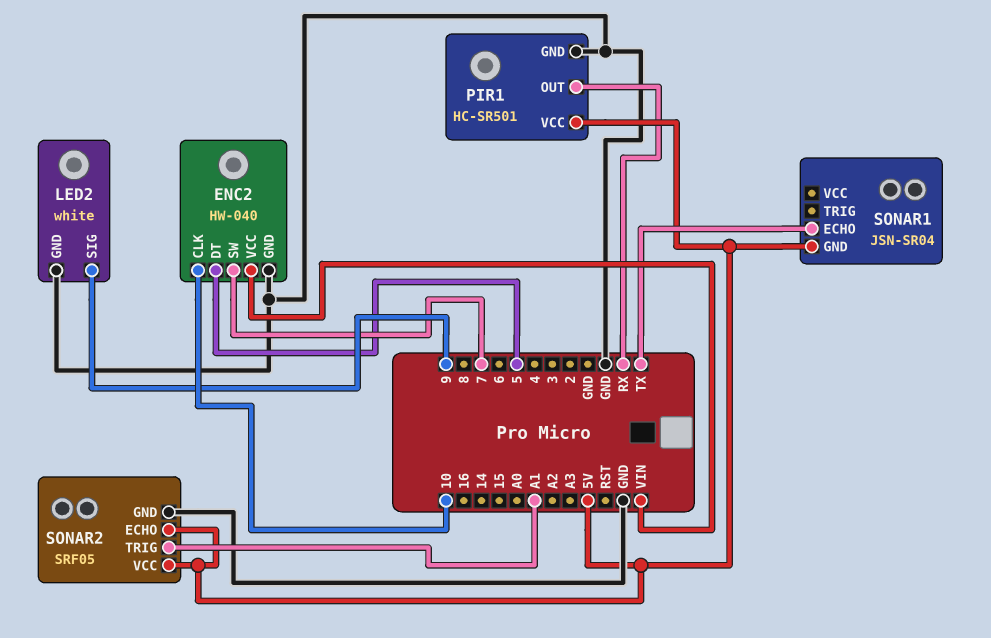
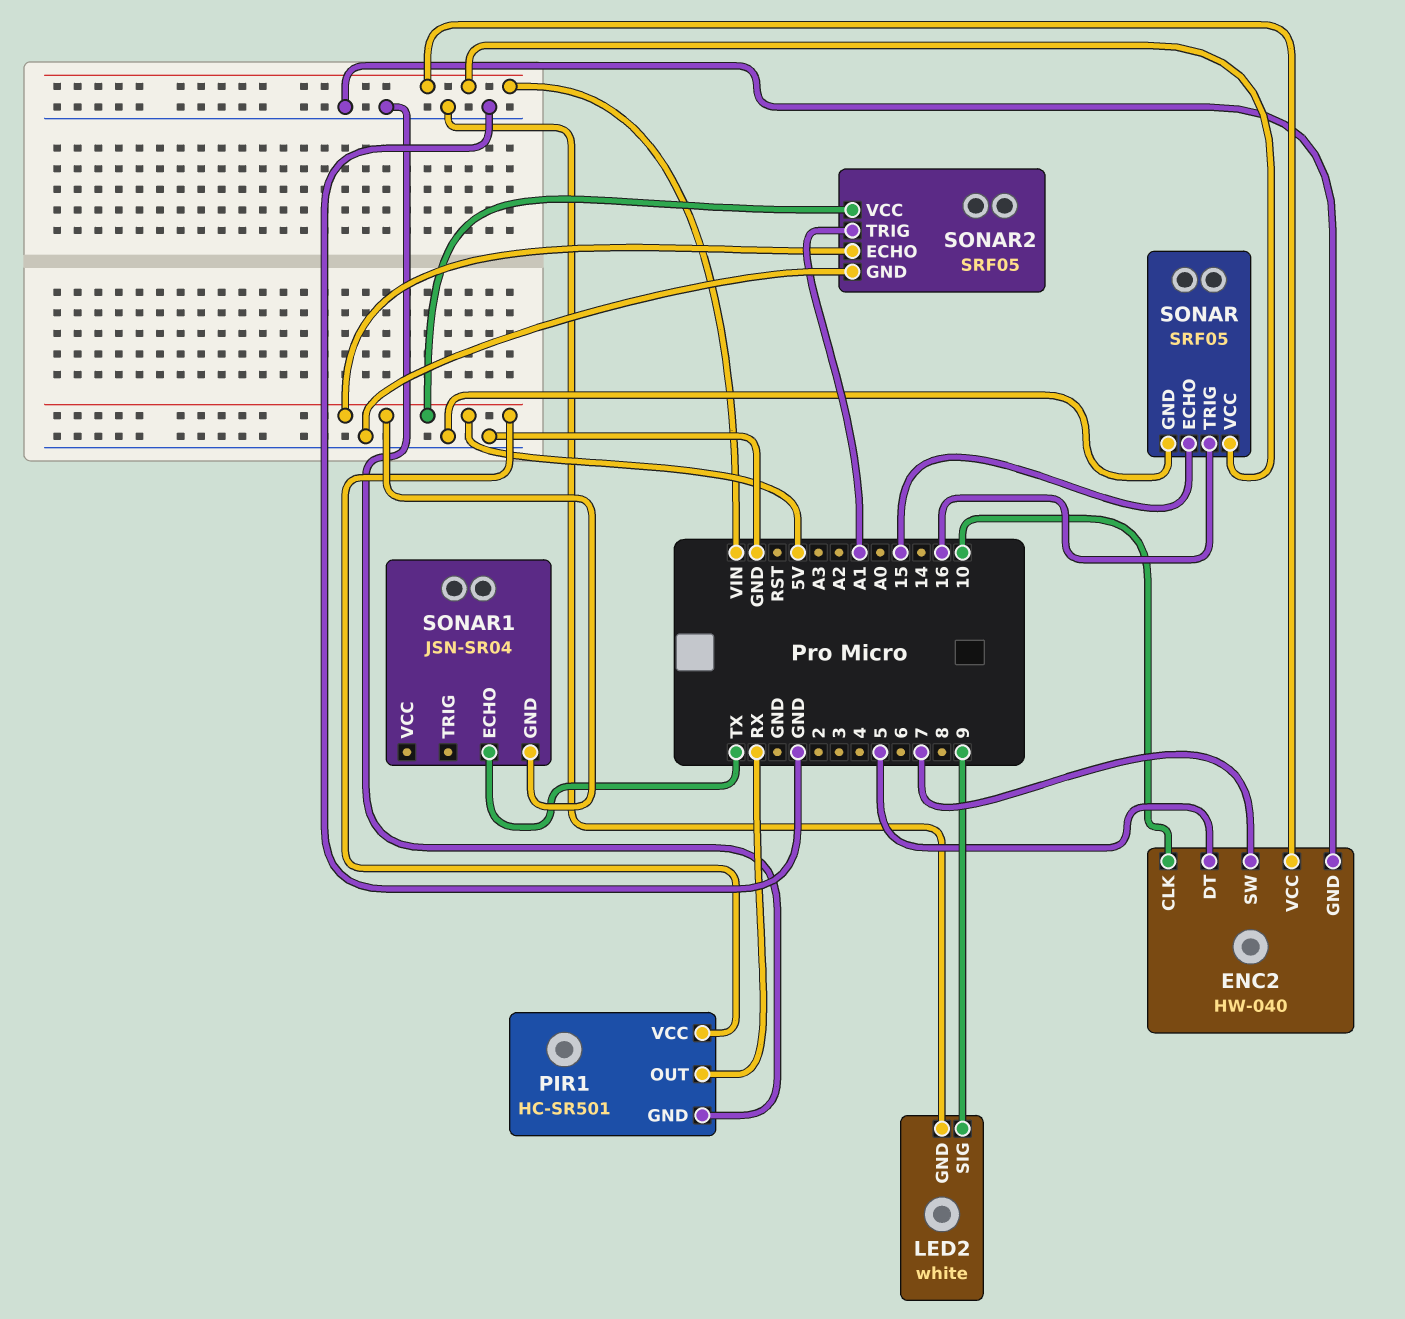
SONAR: none -> SRF05
SONAR pin ECHO: none -> 15
SONAR pin GND: none -> GND
SONAR pin TRIG: none -> 16
SONAR pin VCC: none -> VIN

